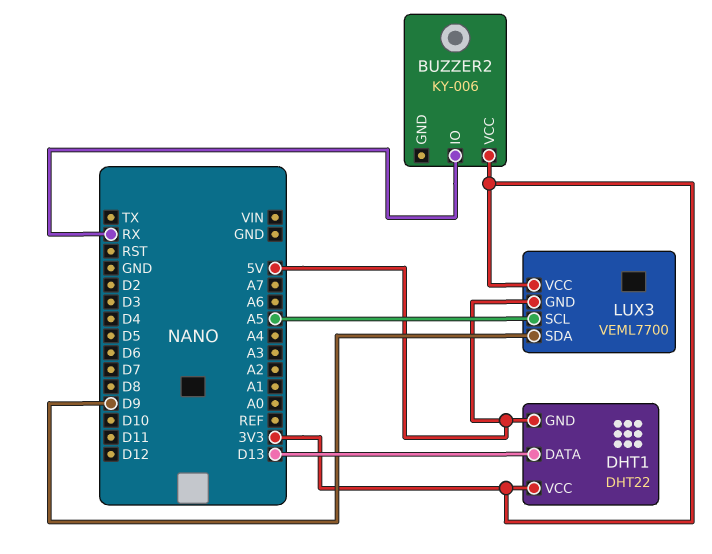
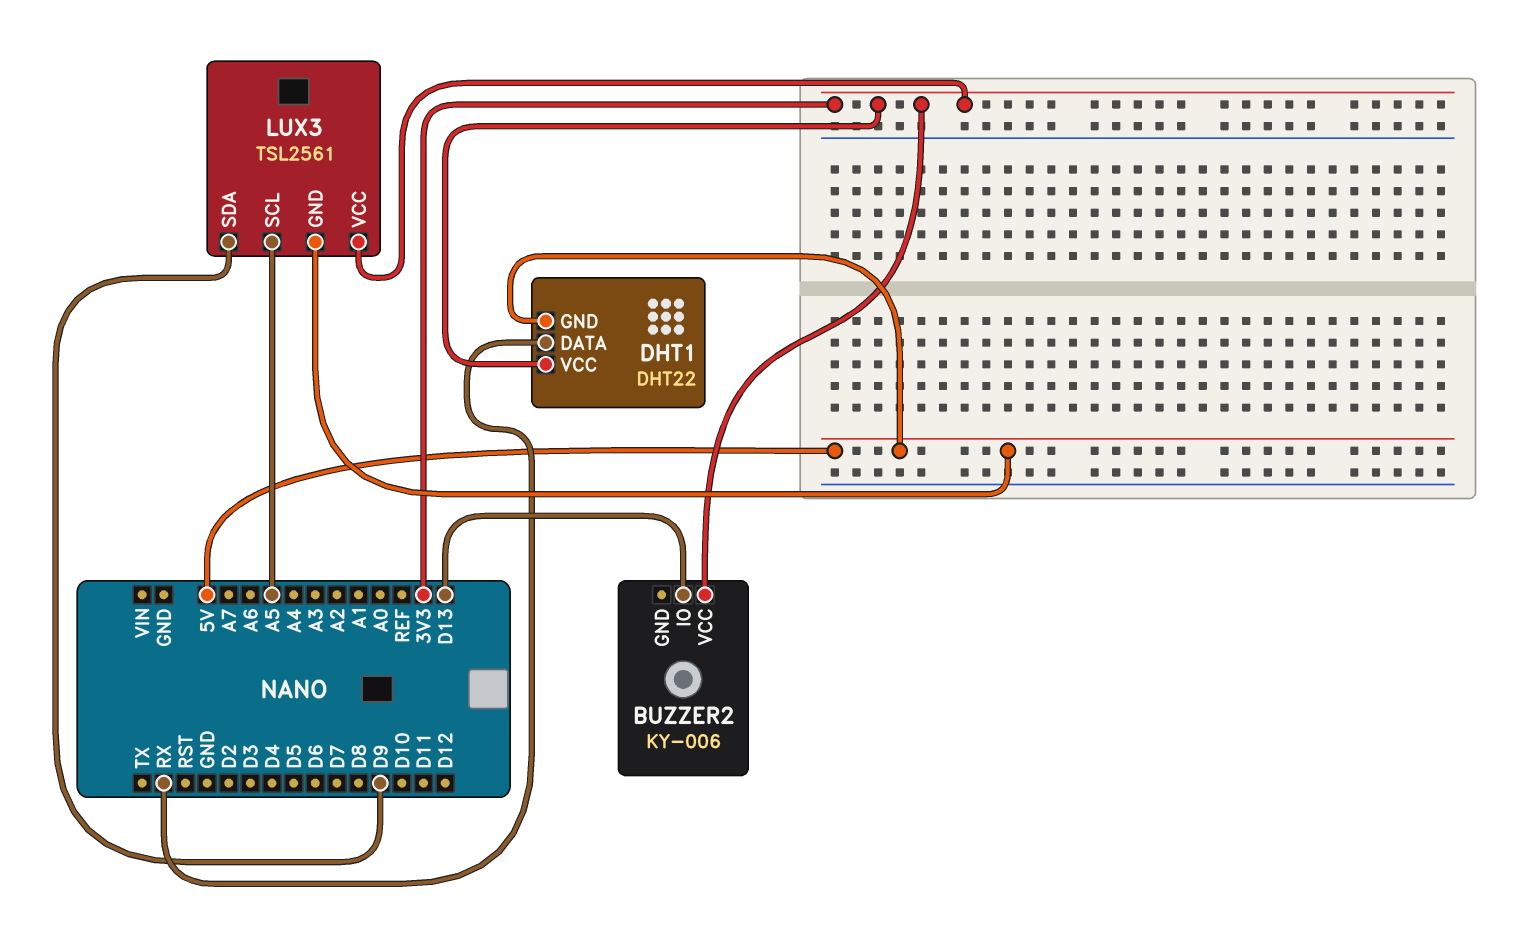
BUZZER2 pin IO: RX -> D13
DHT1 pin DATA: D13 -> RX
LUX3: VEML7700 -> TSL2561

